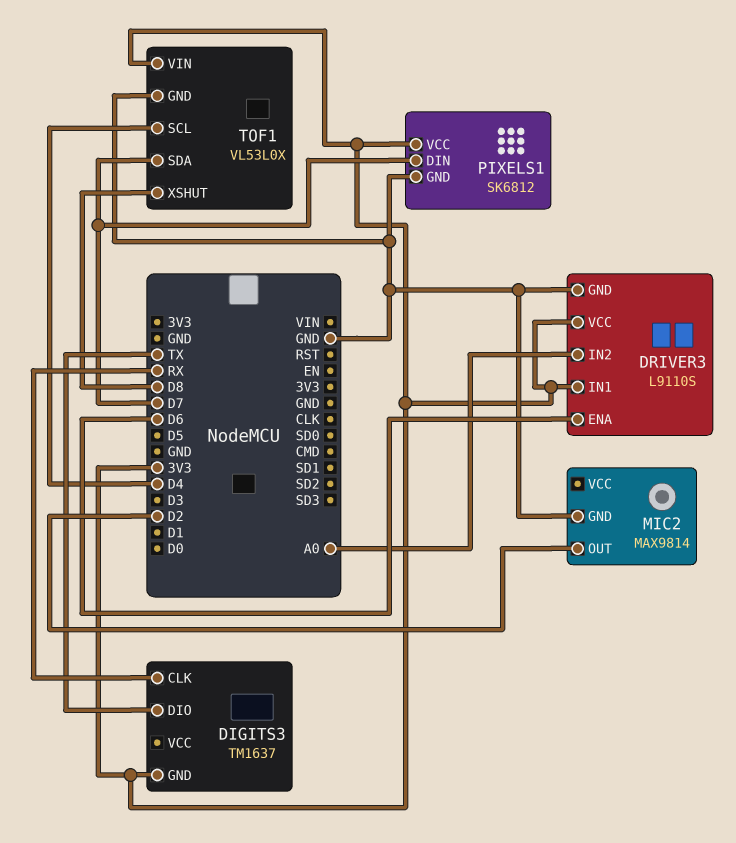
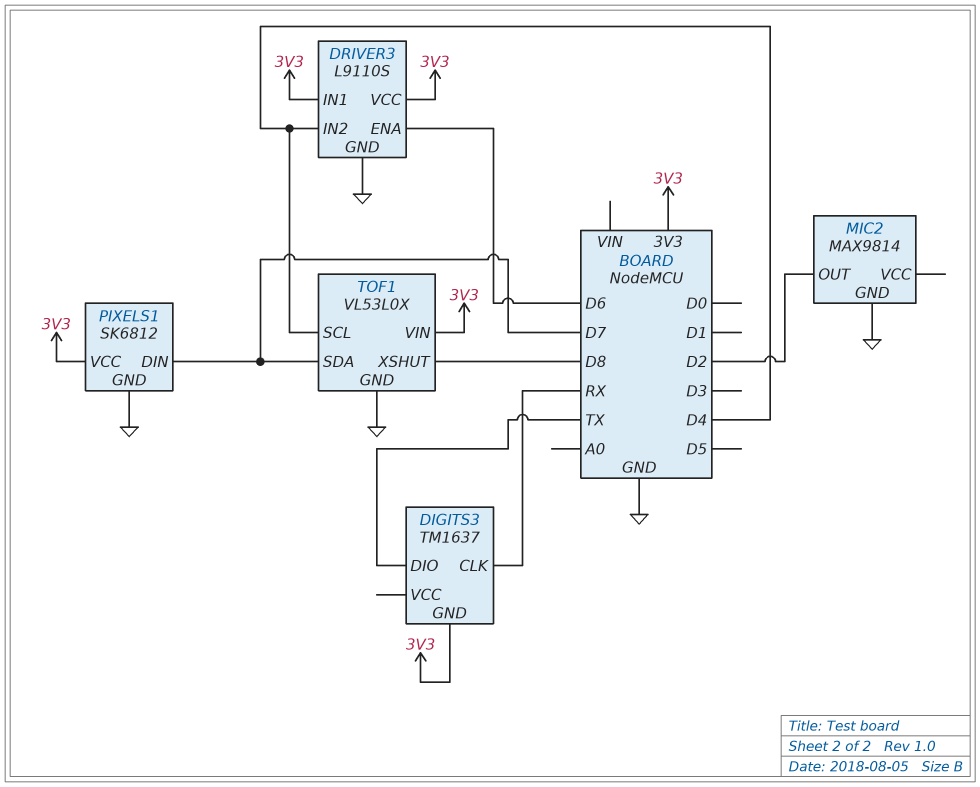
DRIVER3 pin IN2: A0 -> D4

